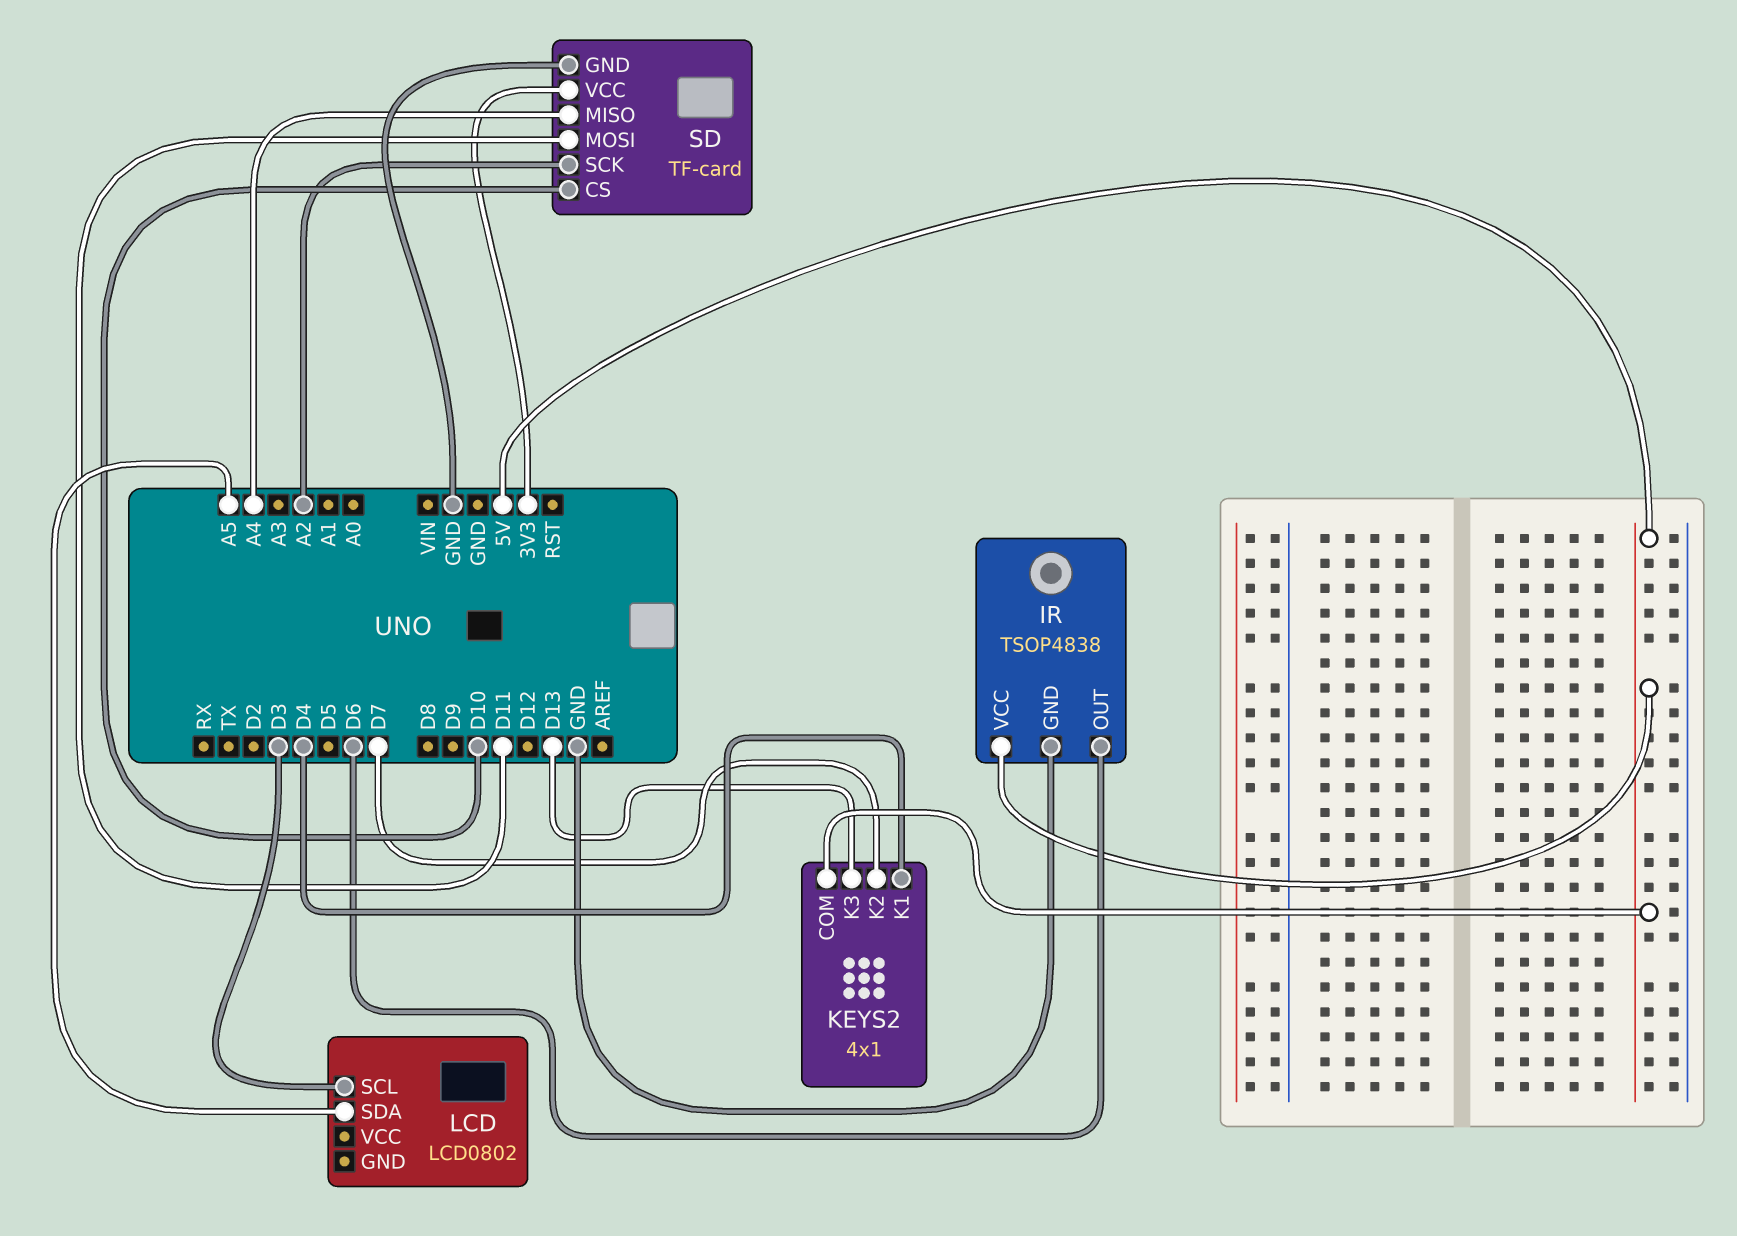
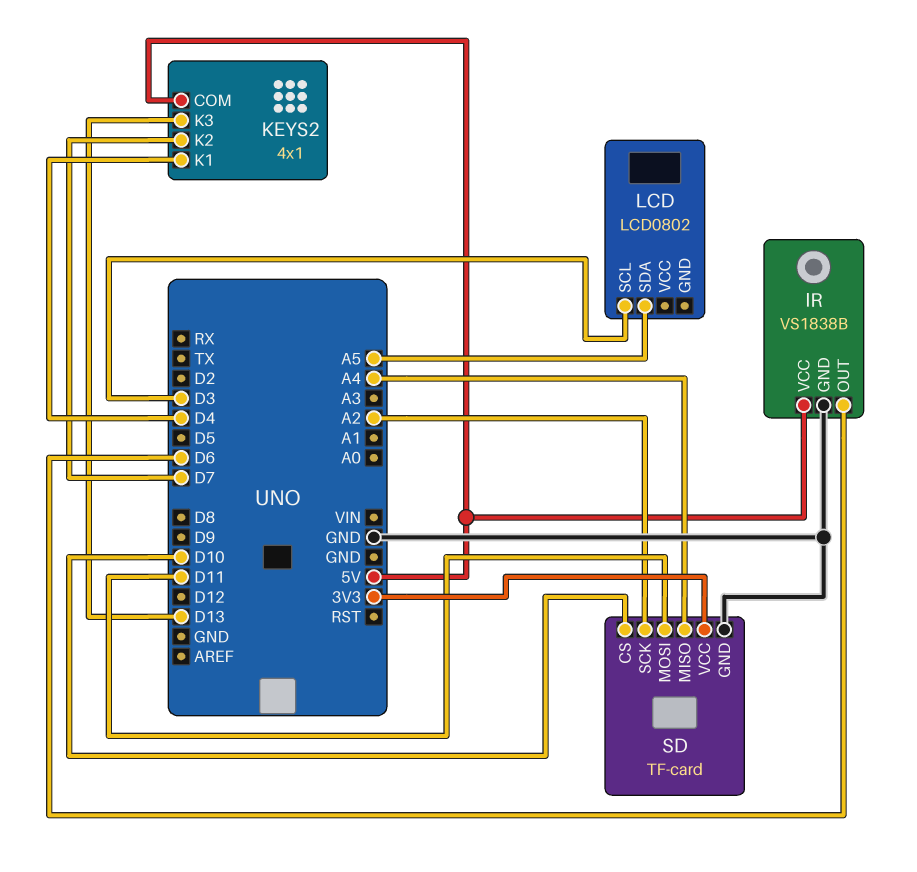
IR: TSOP4838 -> VS1838B

